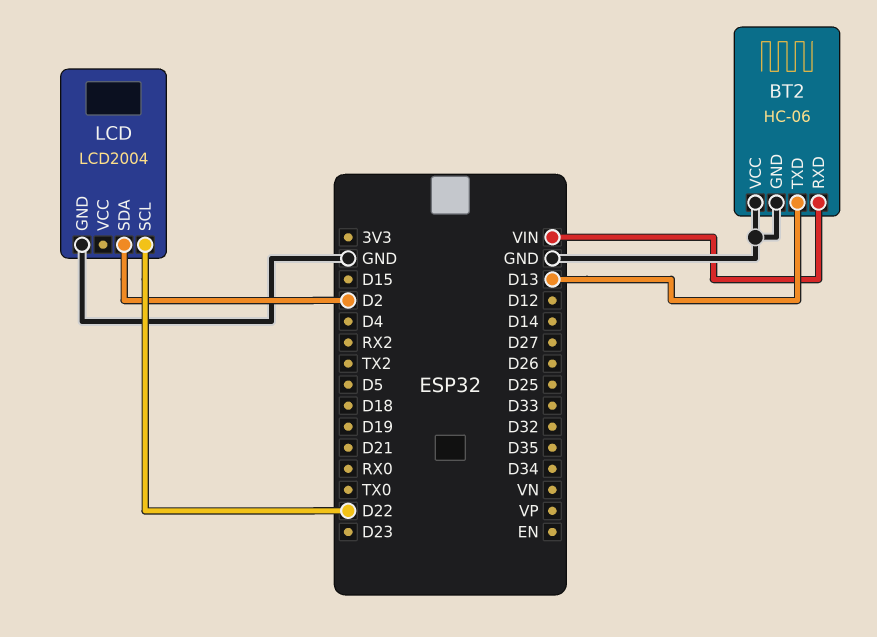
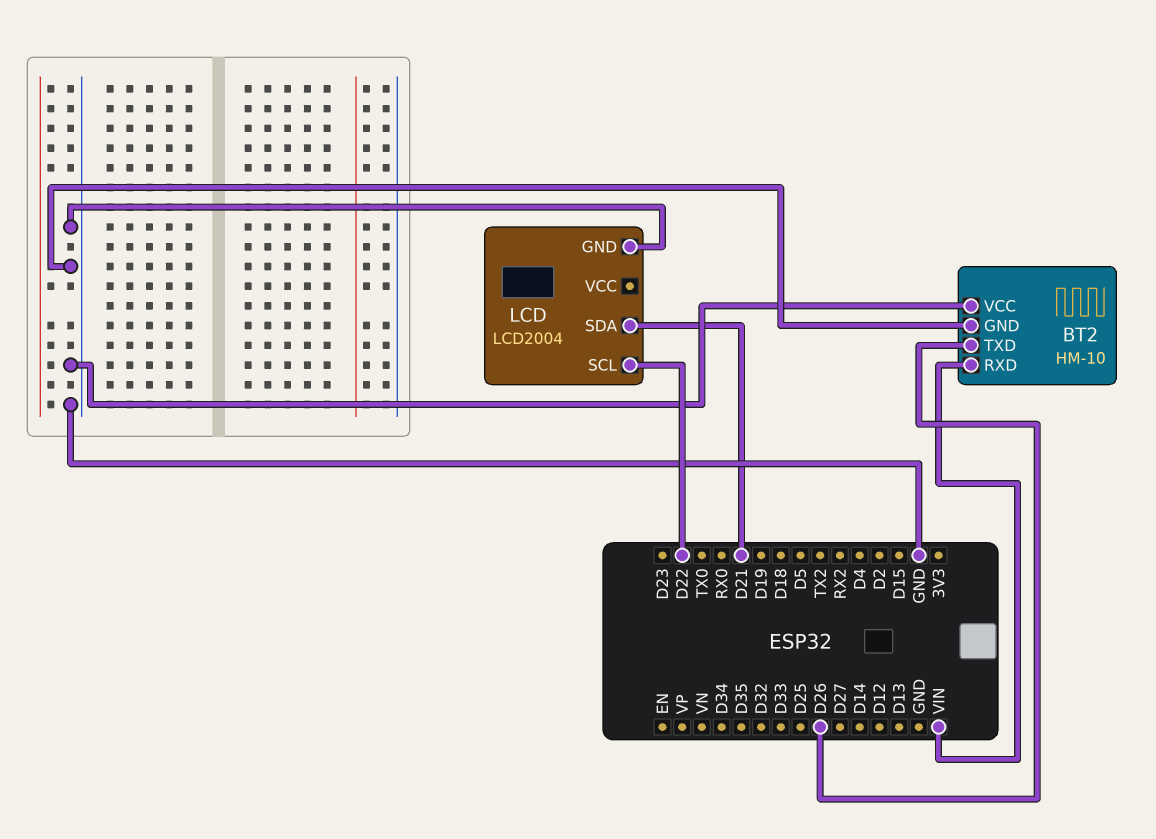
BT2: HC-06 -> HM-10
BT2 pin TXD: D13 -> D26
LCD pin SDA: D2 -> D21

